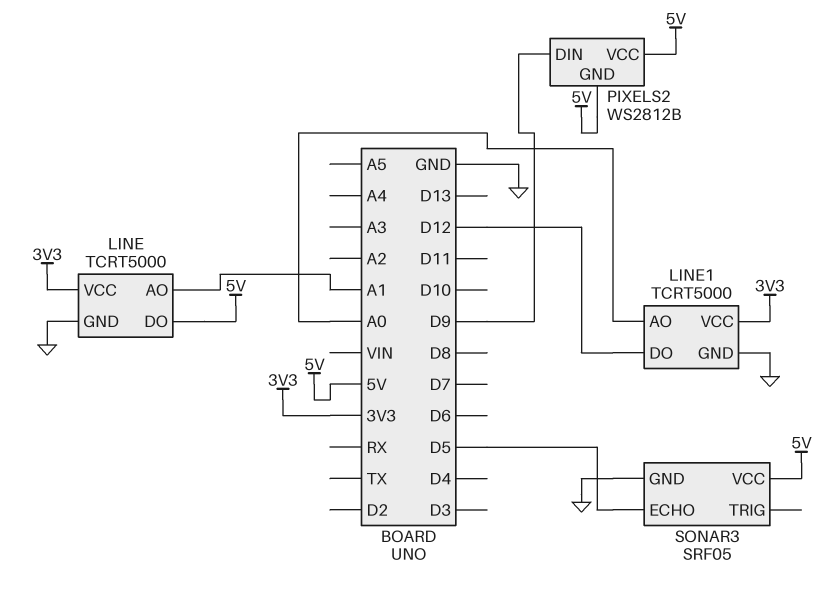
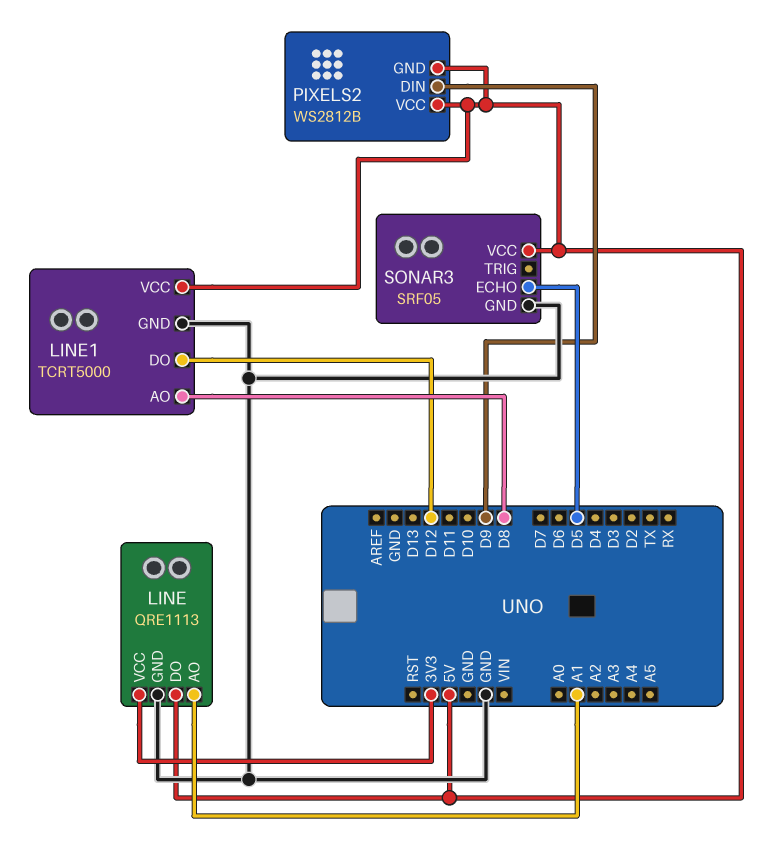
LINE: TCRT5000 -> QRE1113
LINE1 pin AO: A0 -> D8
LINE1 pin VCC: 3V3 -> 5V

